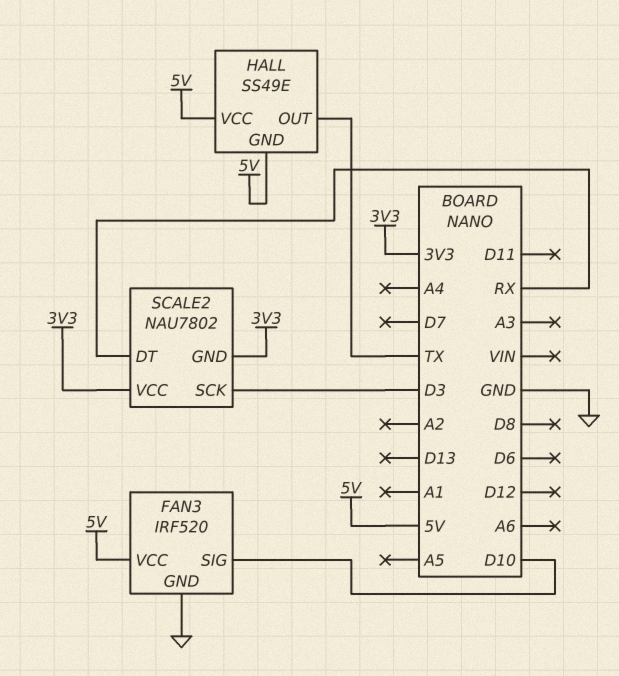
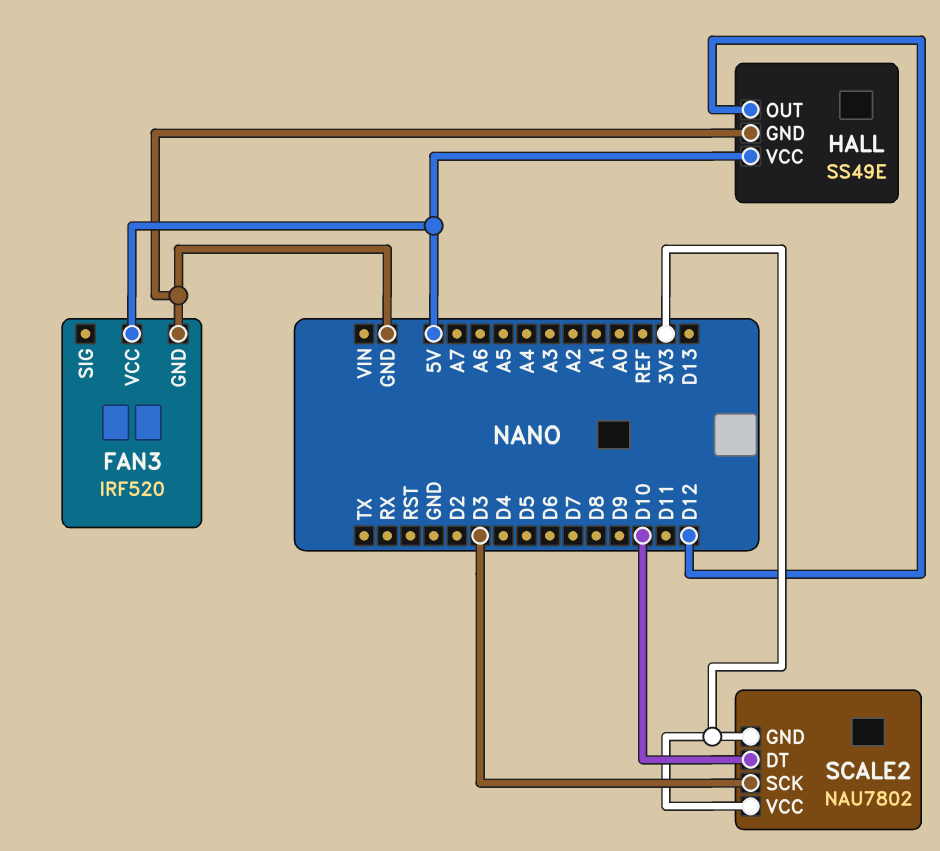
FAN3 pin SIG: D10 -> none
HALL pin GND: 5V -> GND
HALL pin OUT: TX -> D12
SCALE2 pin DT: RX -> D10

